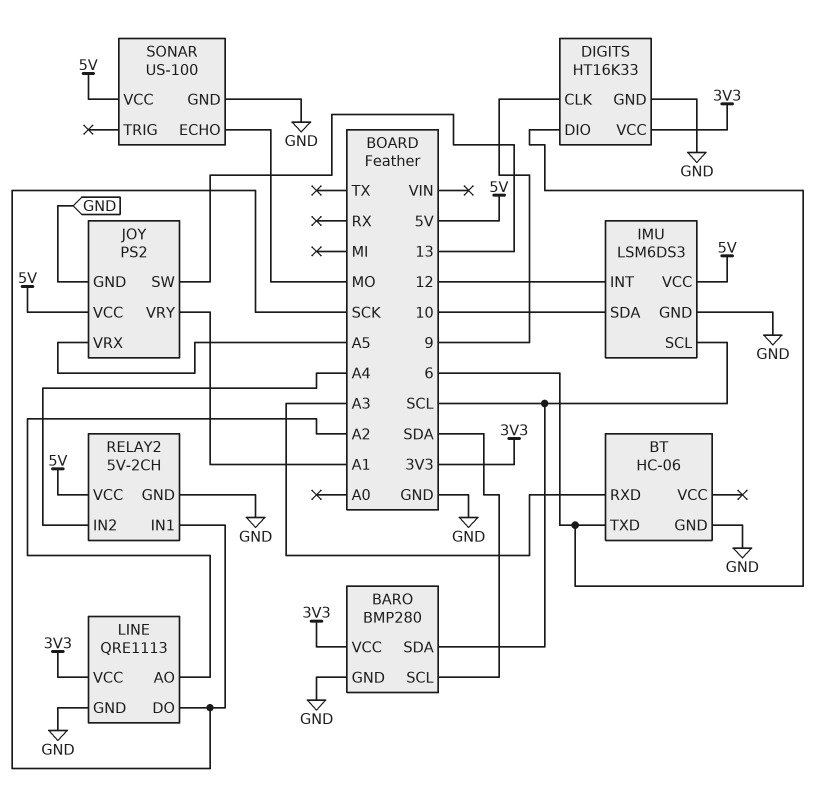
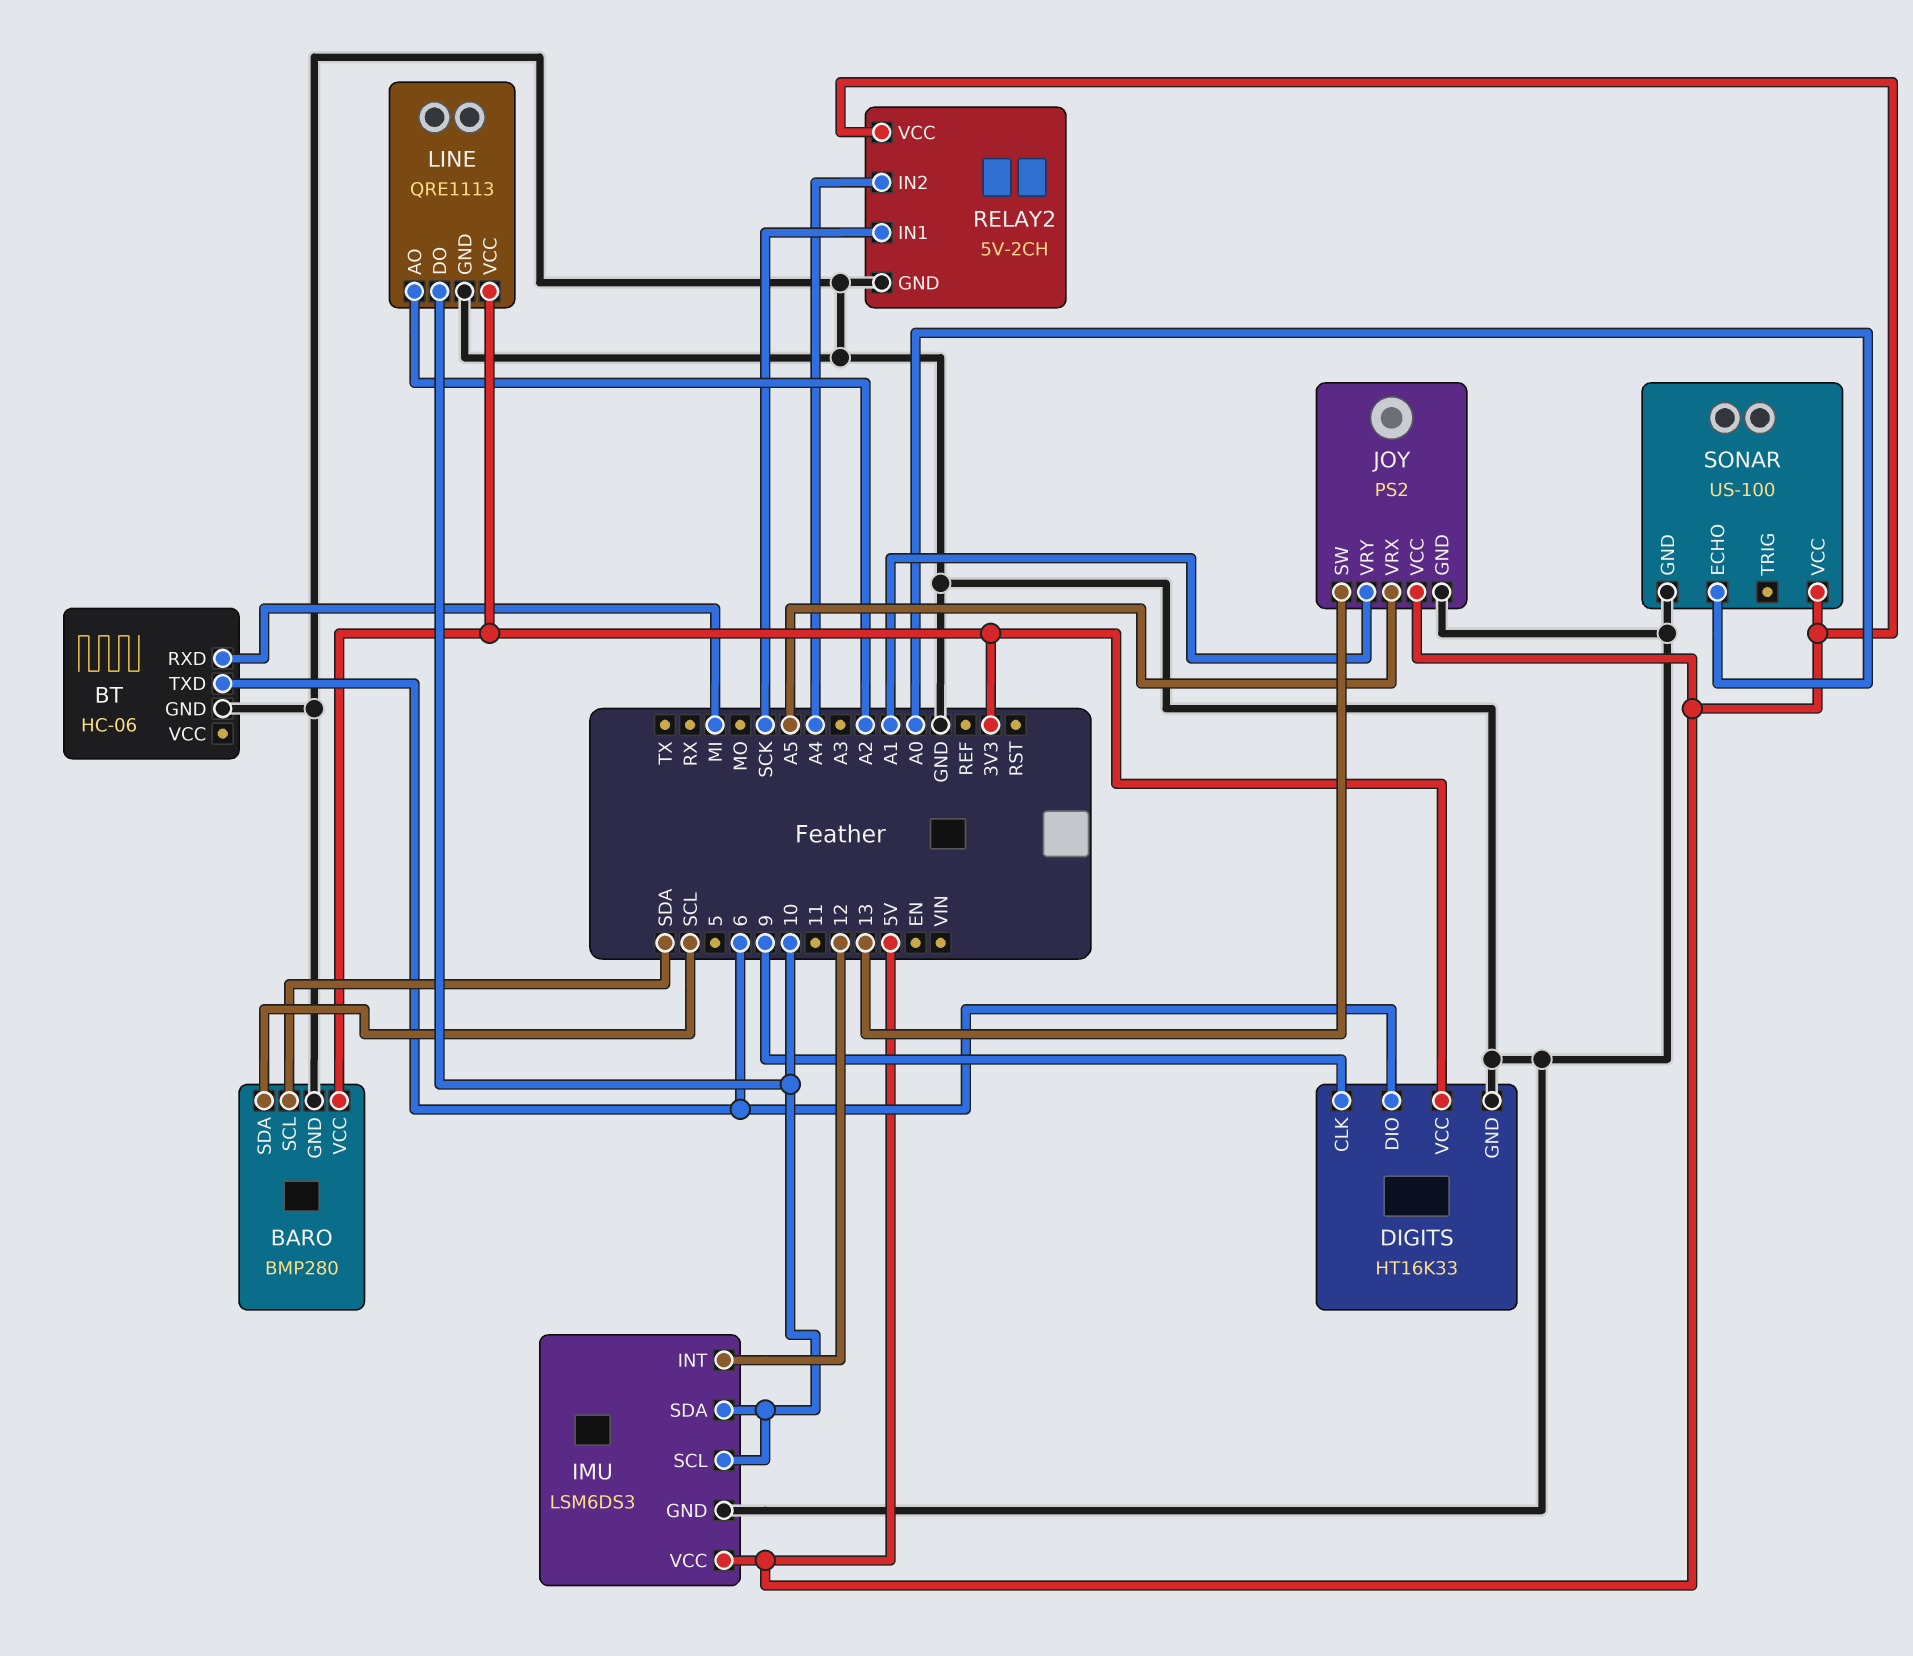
BT pin RXD: A3 -> MI
IMU pin SCL: SCL -> 10
LINE pin DO: SCK -> 10
SONAR pin ECHO: MO -> A0

